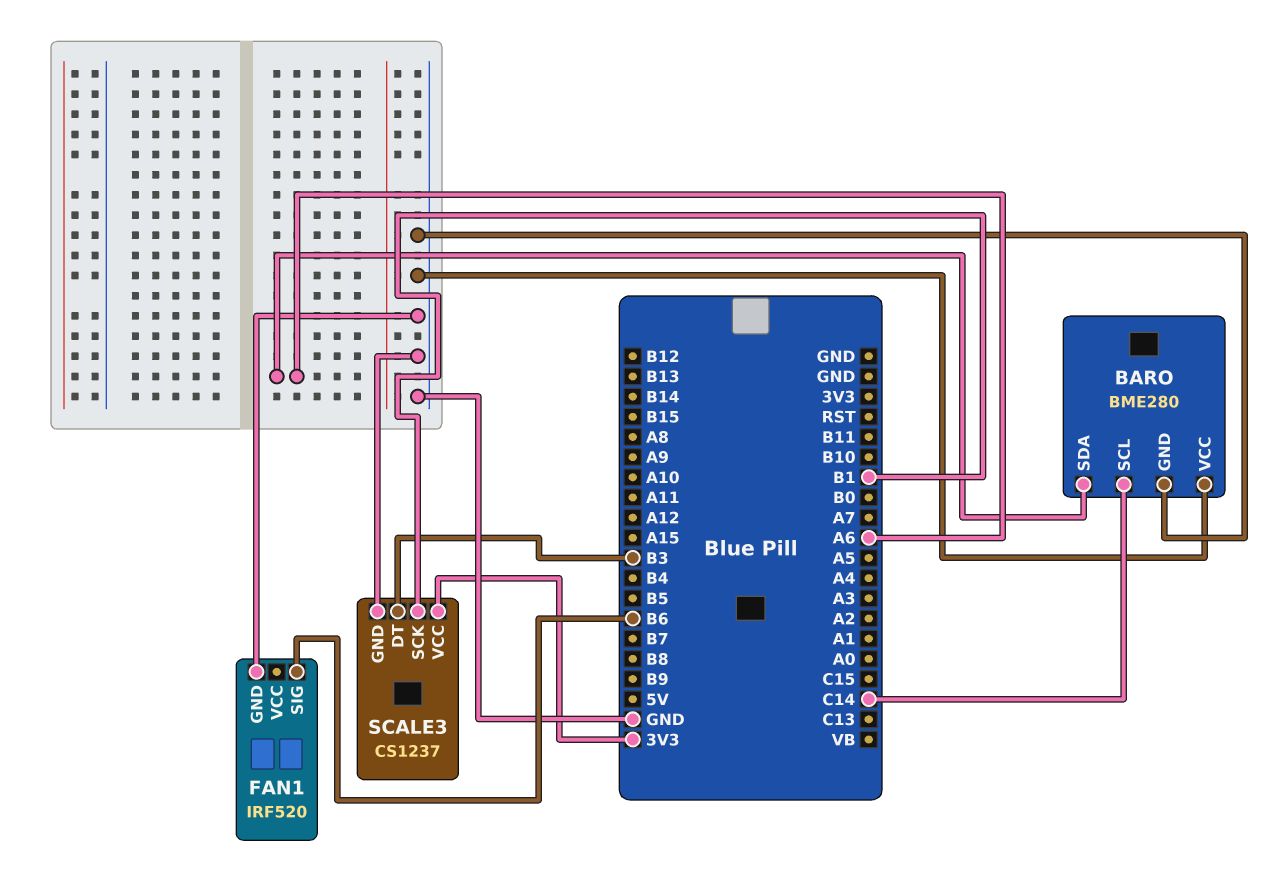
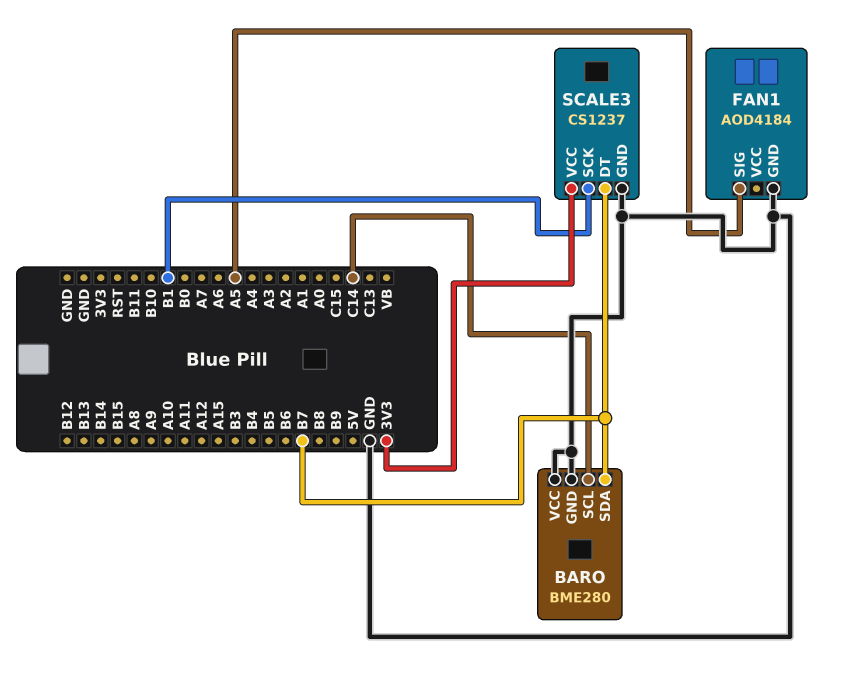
BARO pin SDA: A6 -> B7
FAN1: IRF520 -> AOD4184
FAN1 pin SIG: B6 -> A5
SCALE3 pin DT: B3 -> B7

